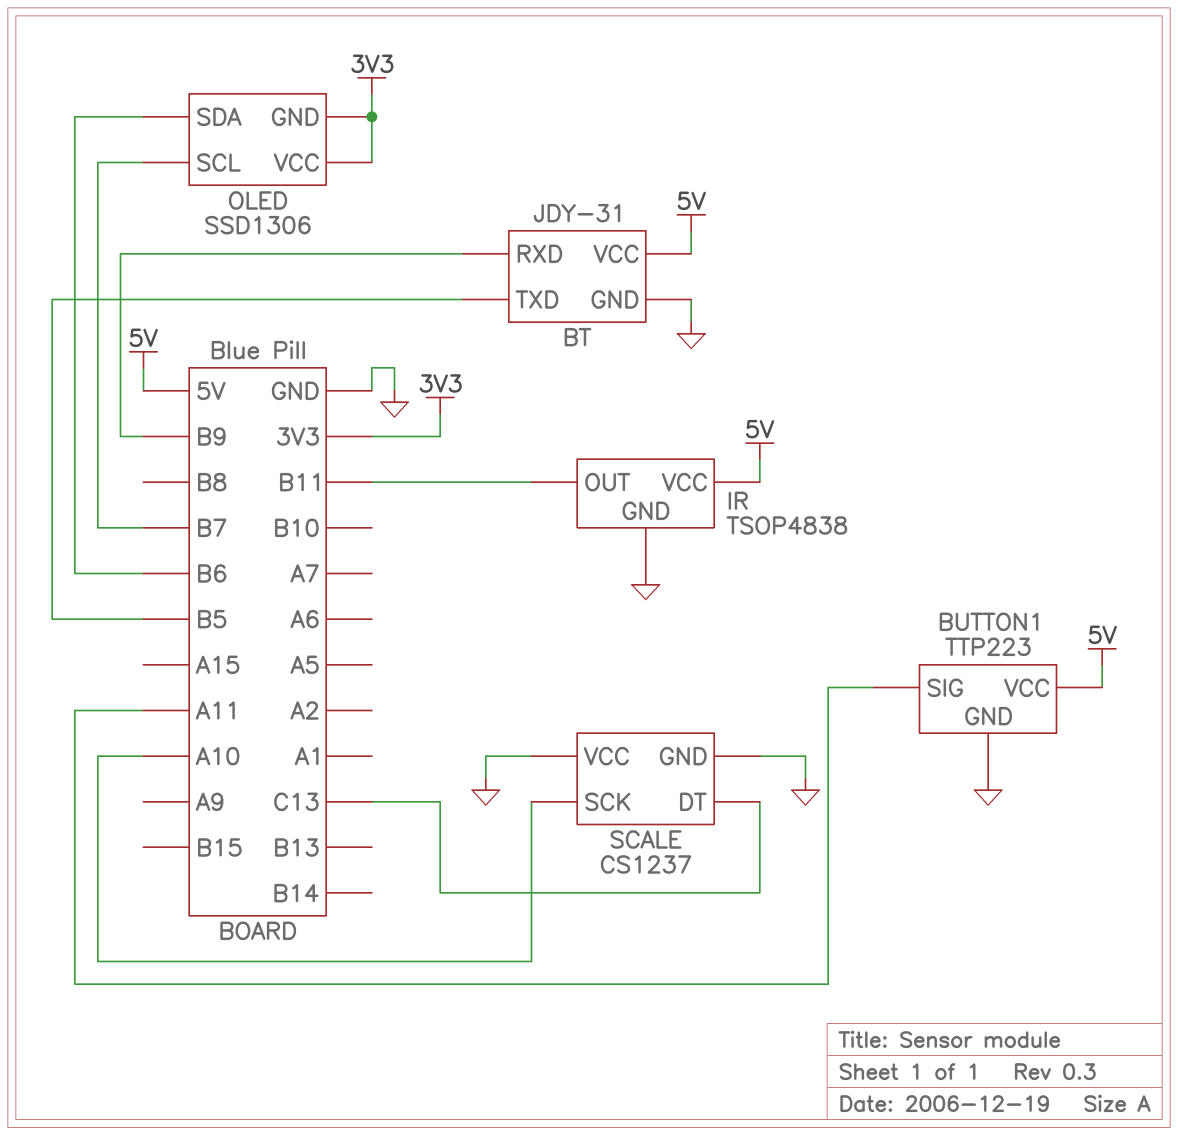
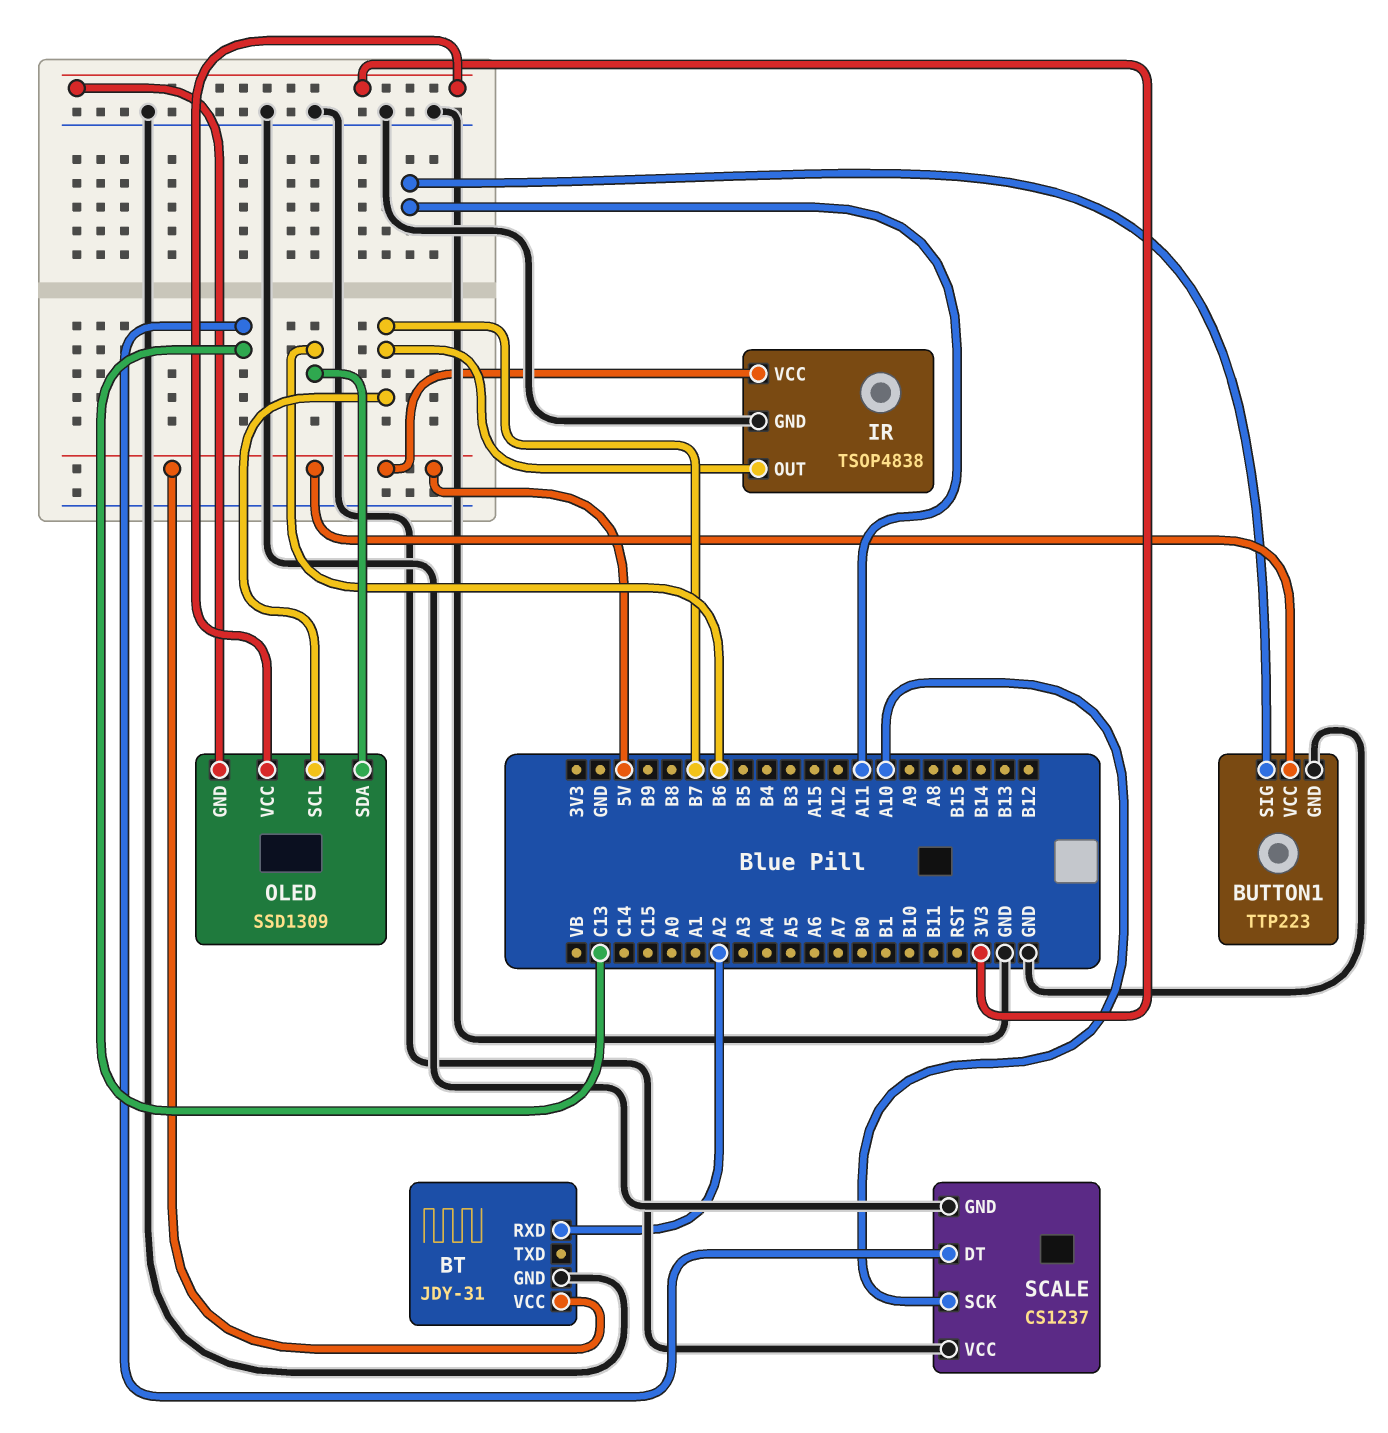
BT pin RXD: B9 -> A2
BT pin TXD: B5 -> none
IR pin OUT: B11 -> B7
OLED: SSD1306 -> SSD1309

